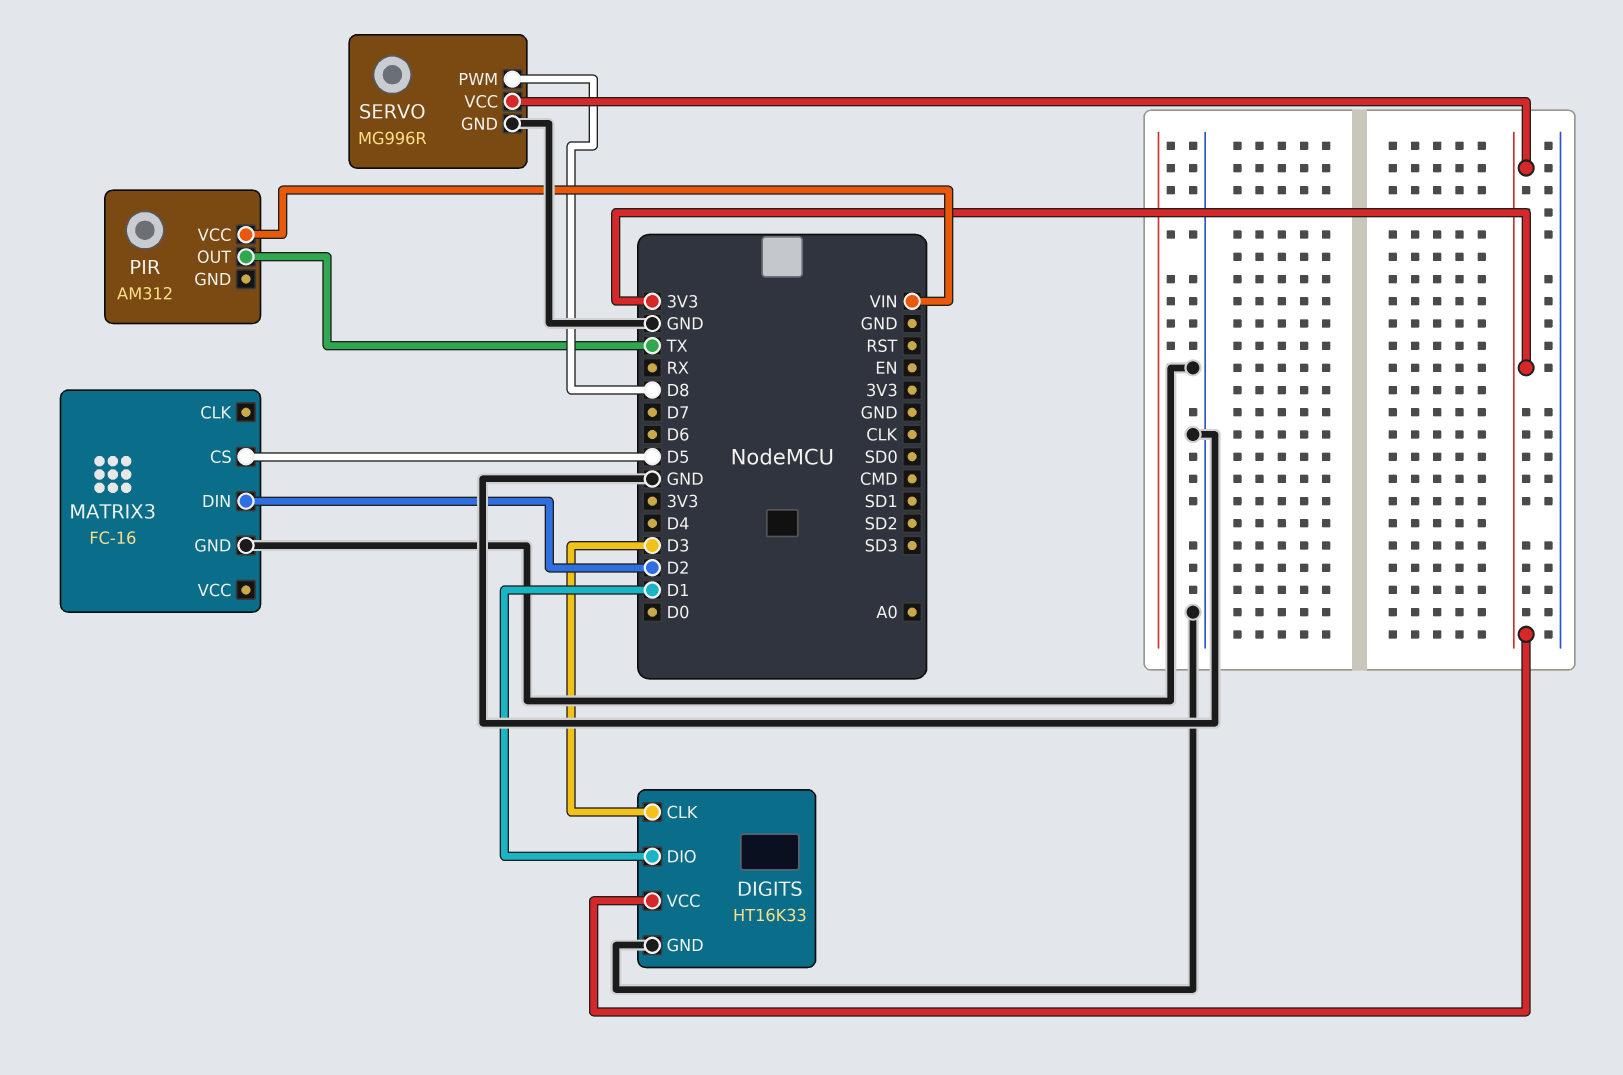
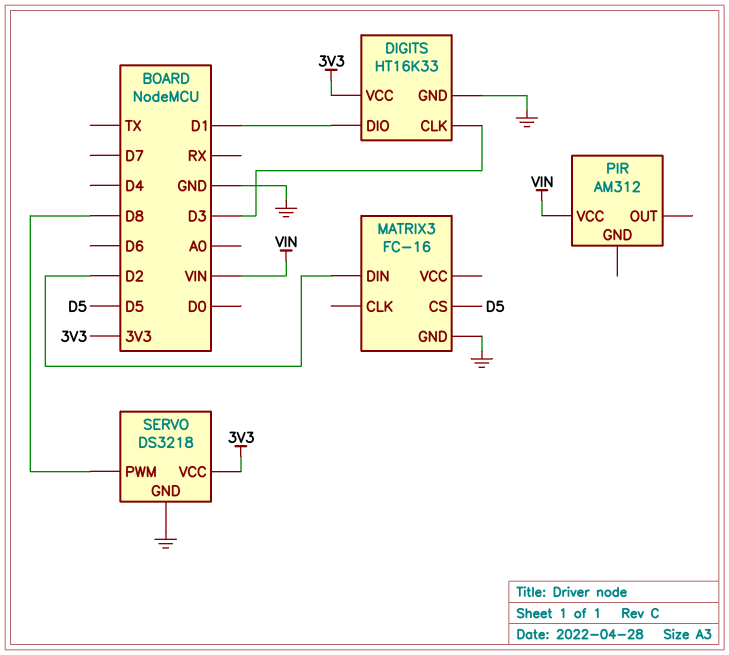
PIR pin OUT: TX -> none
SERVO: MG996R -> DS3218

